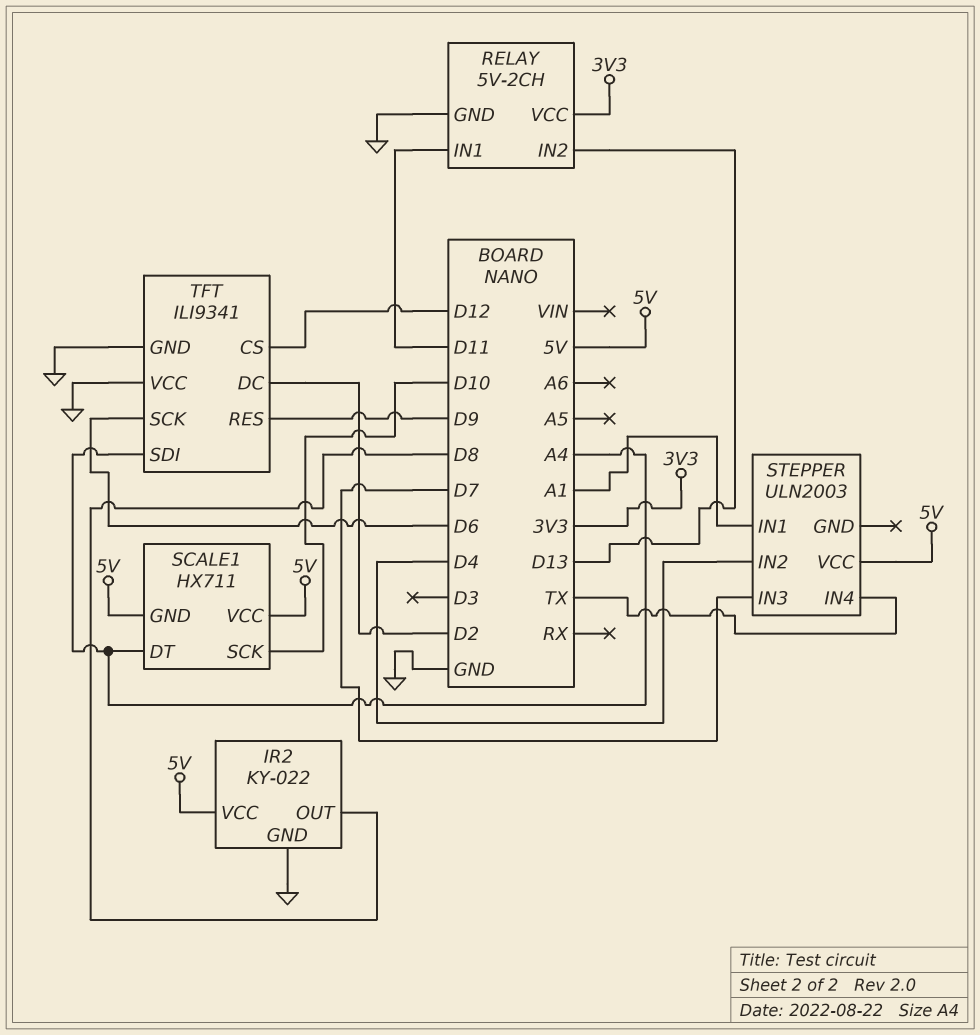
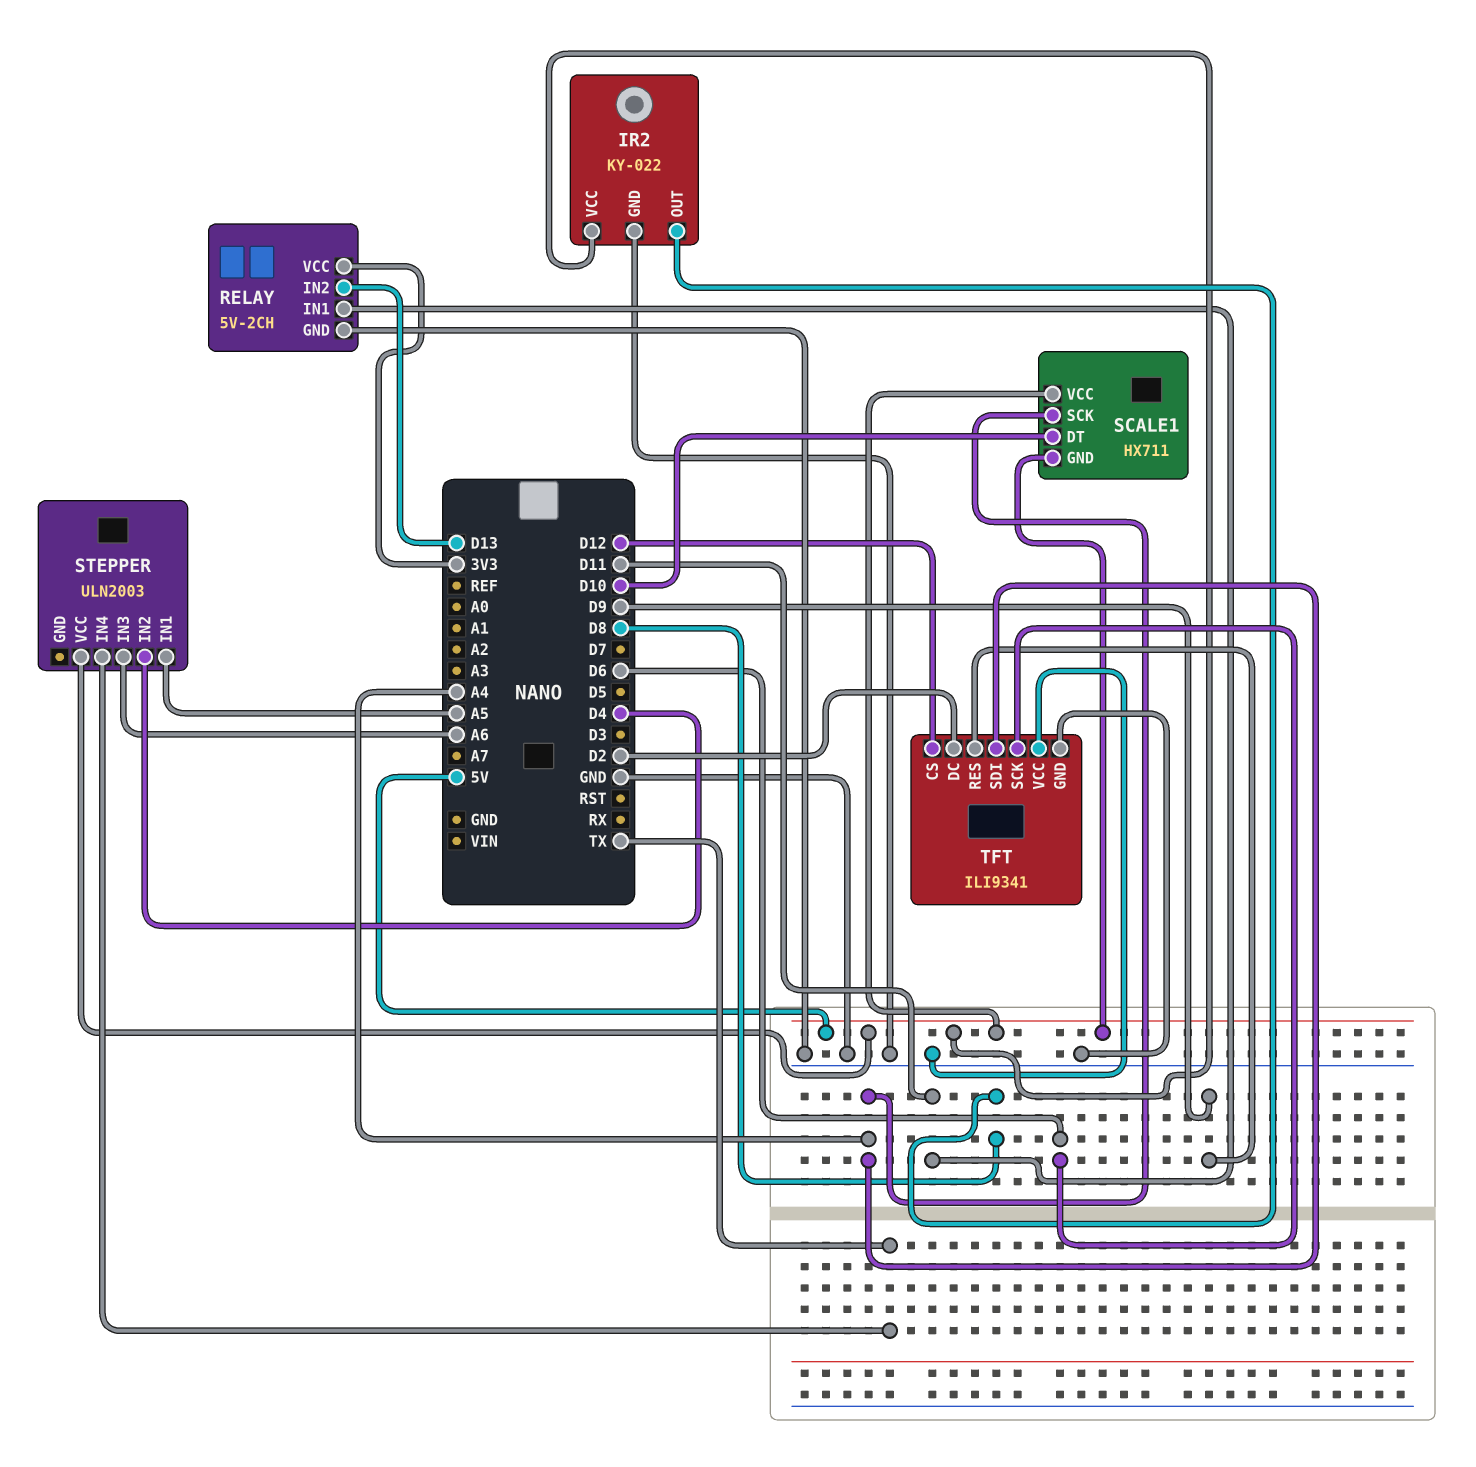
SCALE1 pin DT: A4 -> D10
SCALE1 pin SCK: D10 -> A4
STEPPER pin IN1: A1 -> A5
STEPPER pin IN3: D7 -> A6

